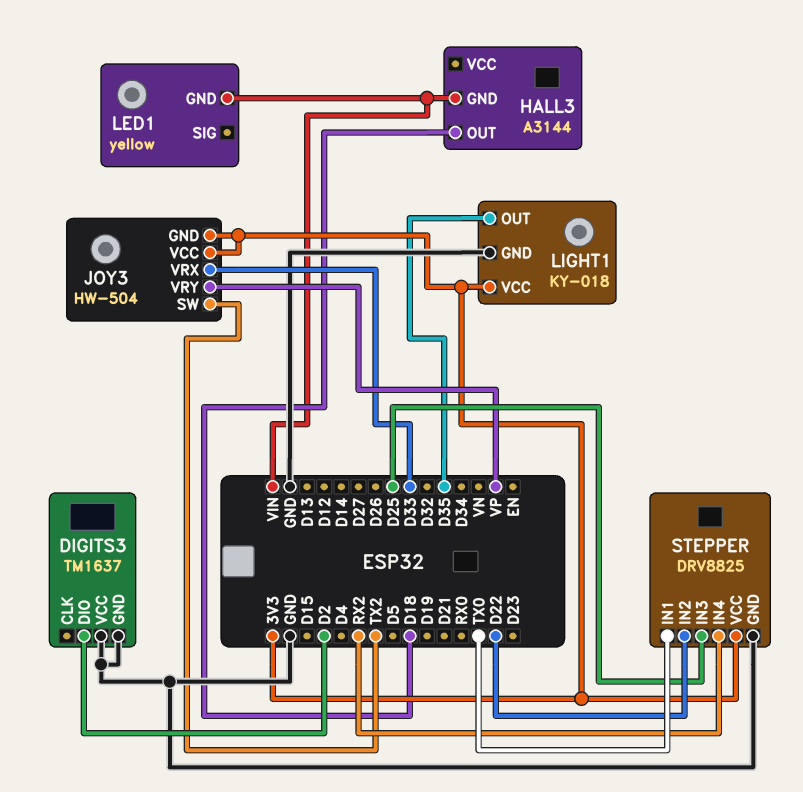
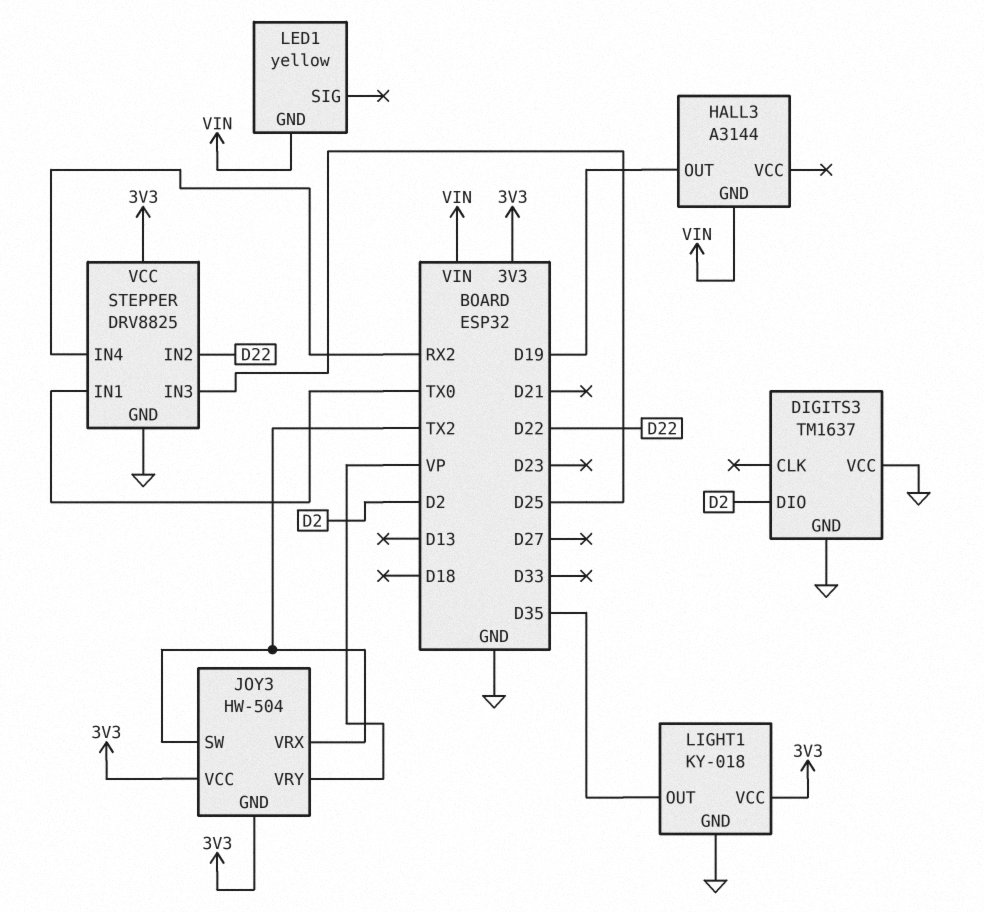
HALL3 pin OUT: D18 -> D19
JOY3 pin VRX: D33 -> TX2

